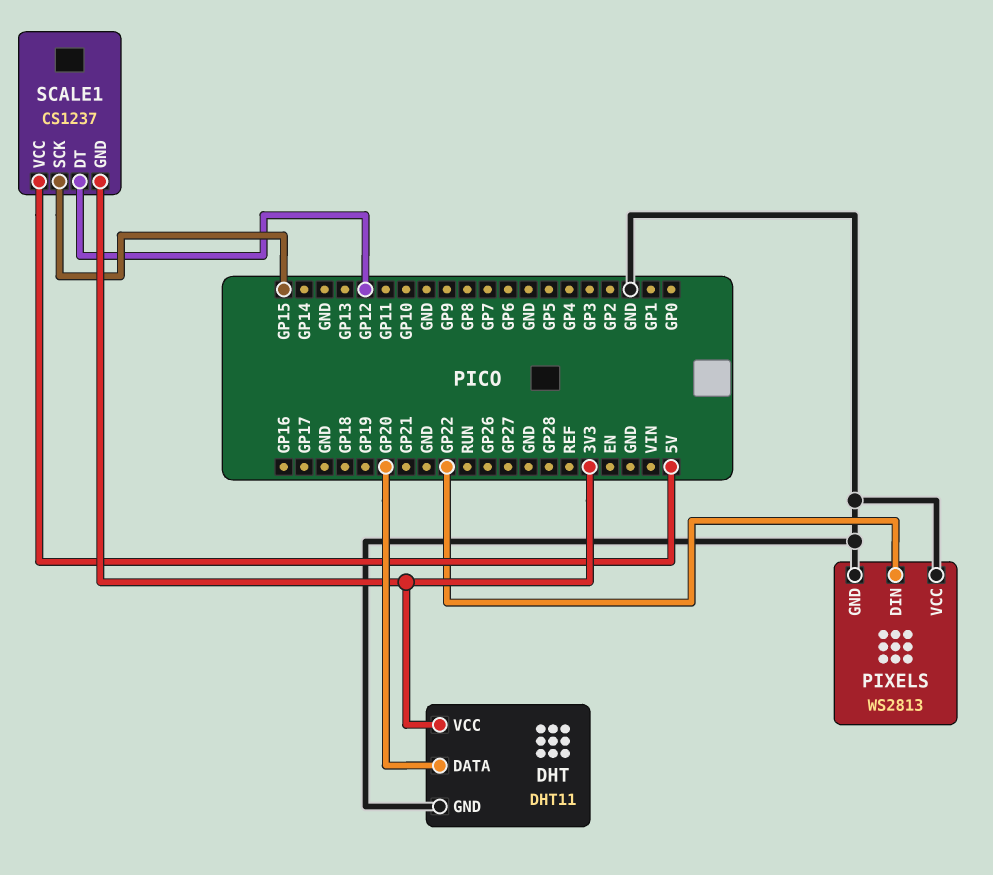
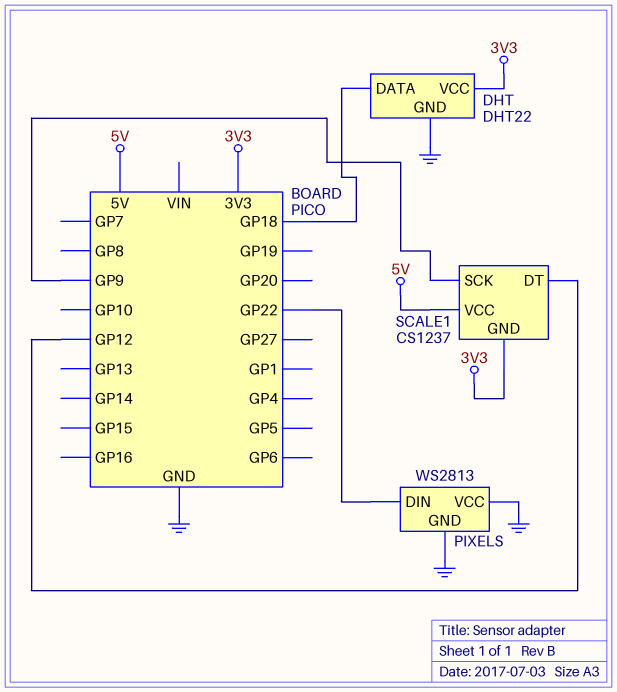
DHT: DHT11 -> DHT22
DHT pin DATA: GP20 -> GP18
SCALE1 pin SCK: GP15 -> GP9

